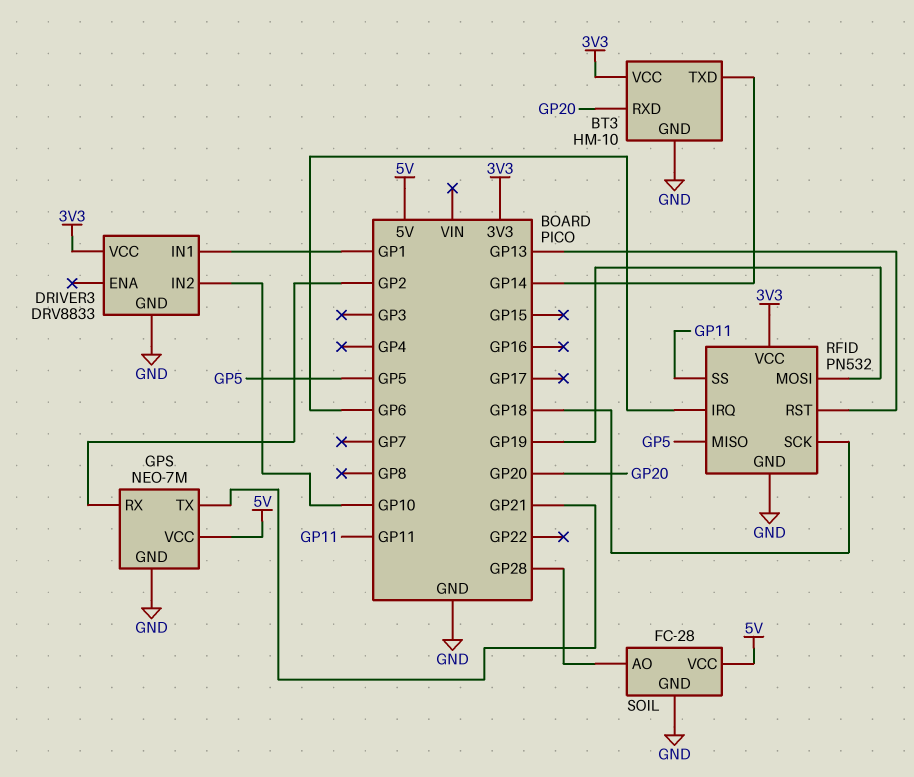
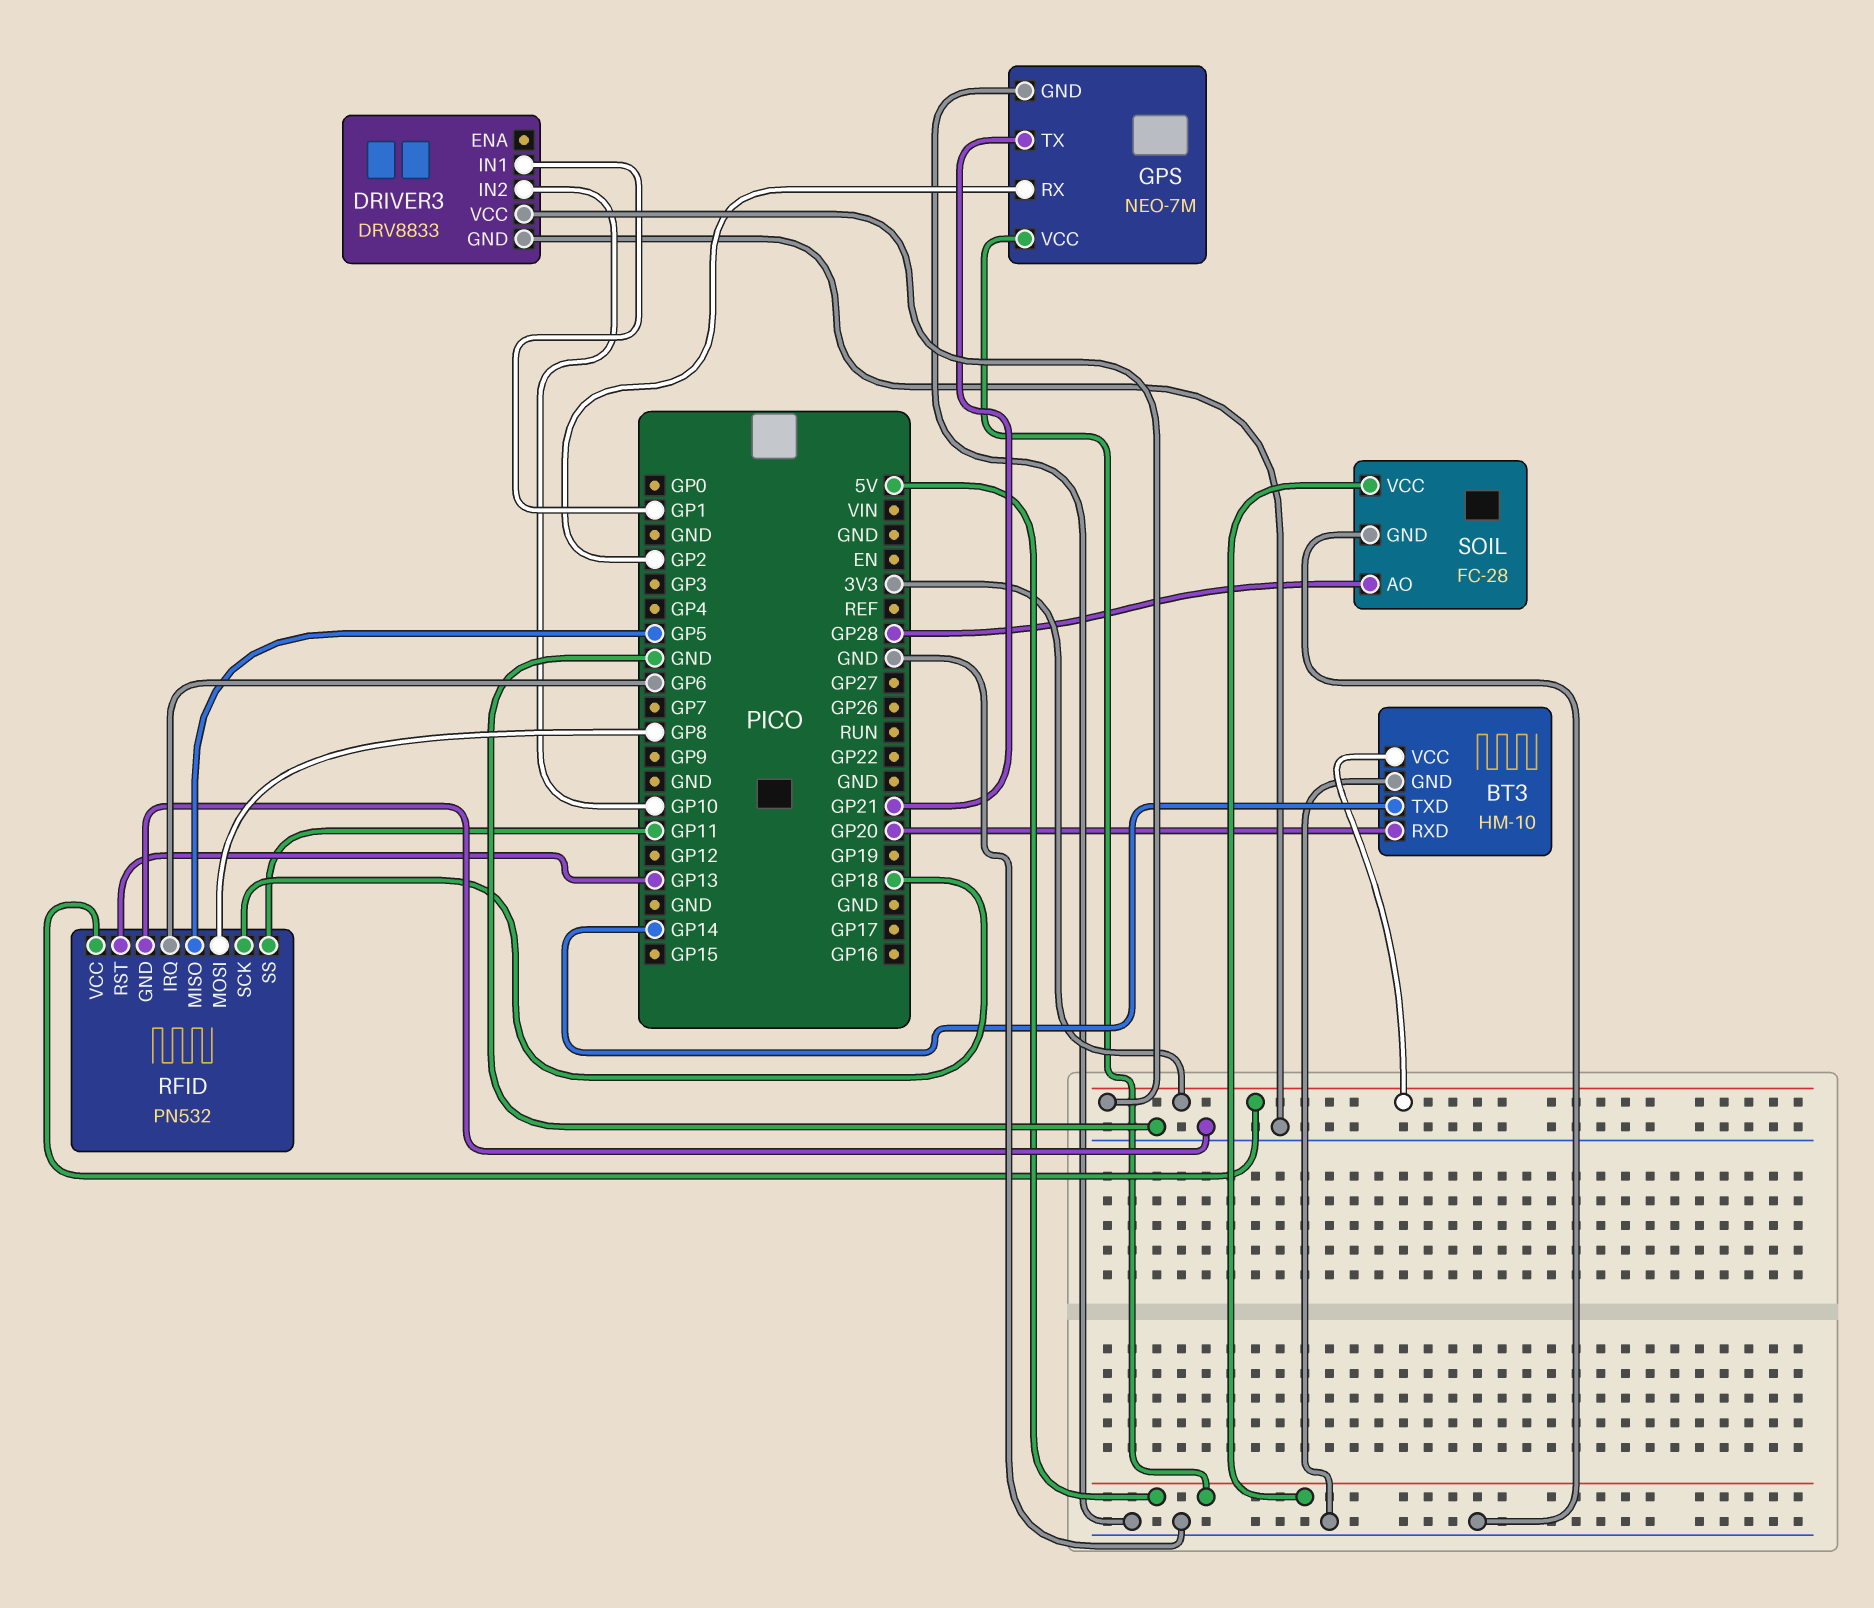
RFID pin MOSI: GP19 -> GP8

